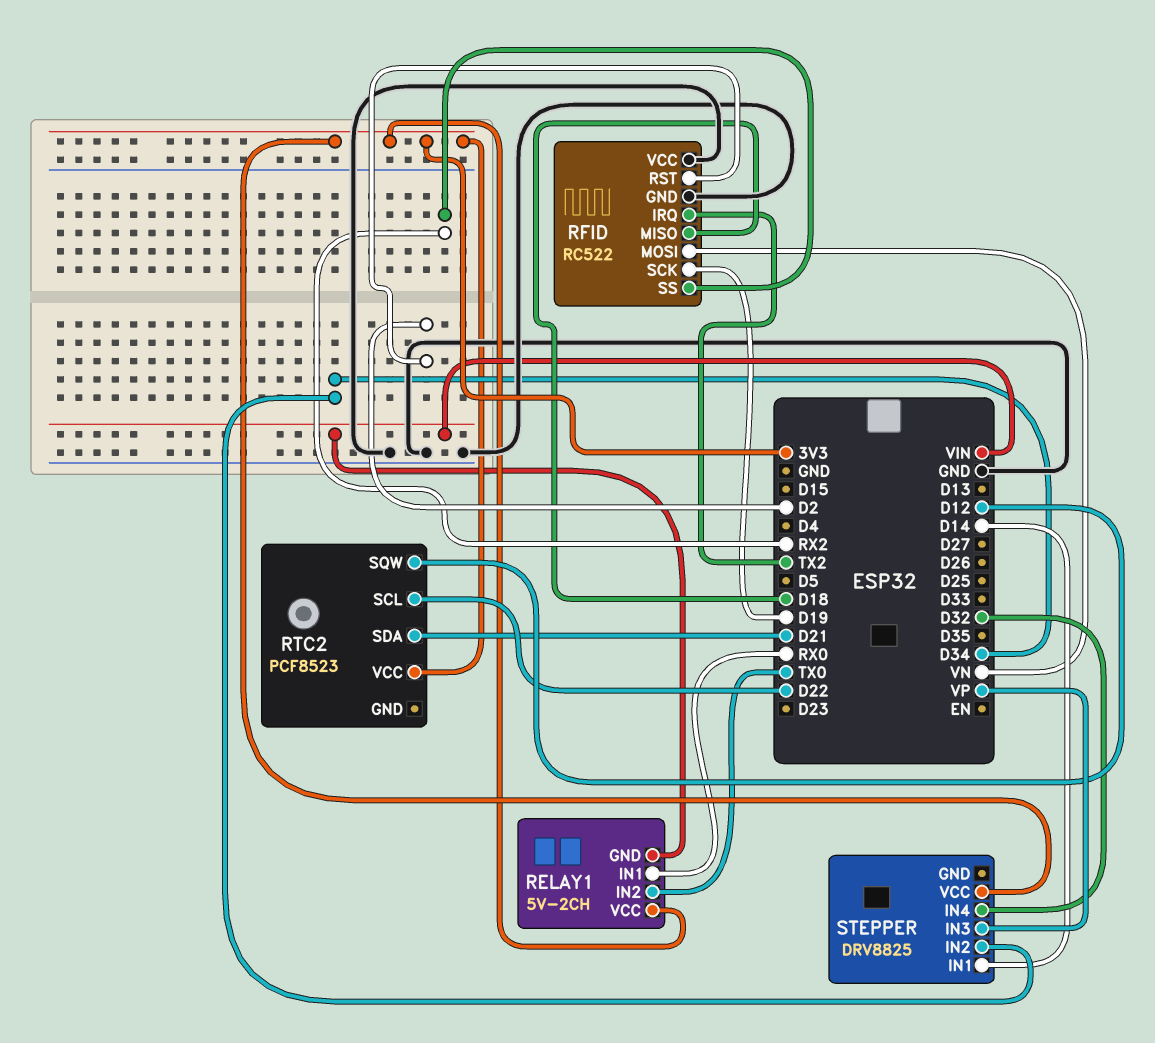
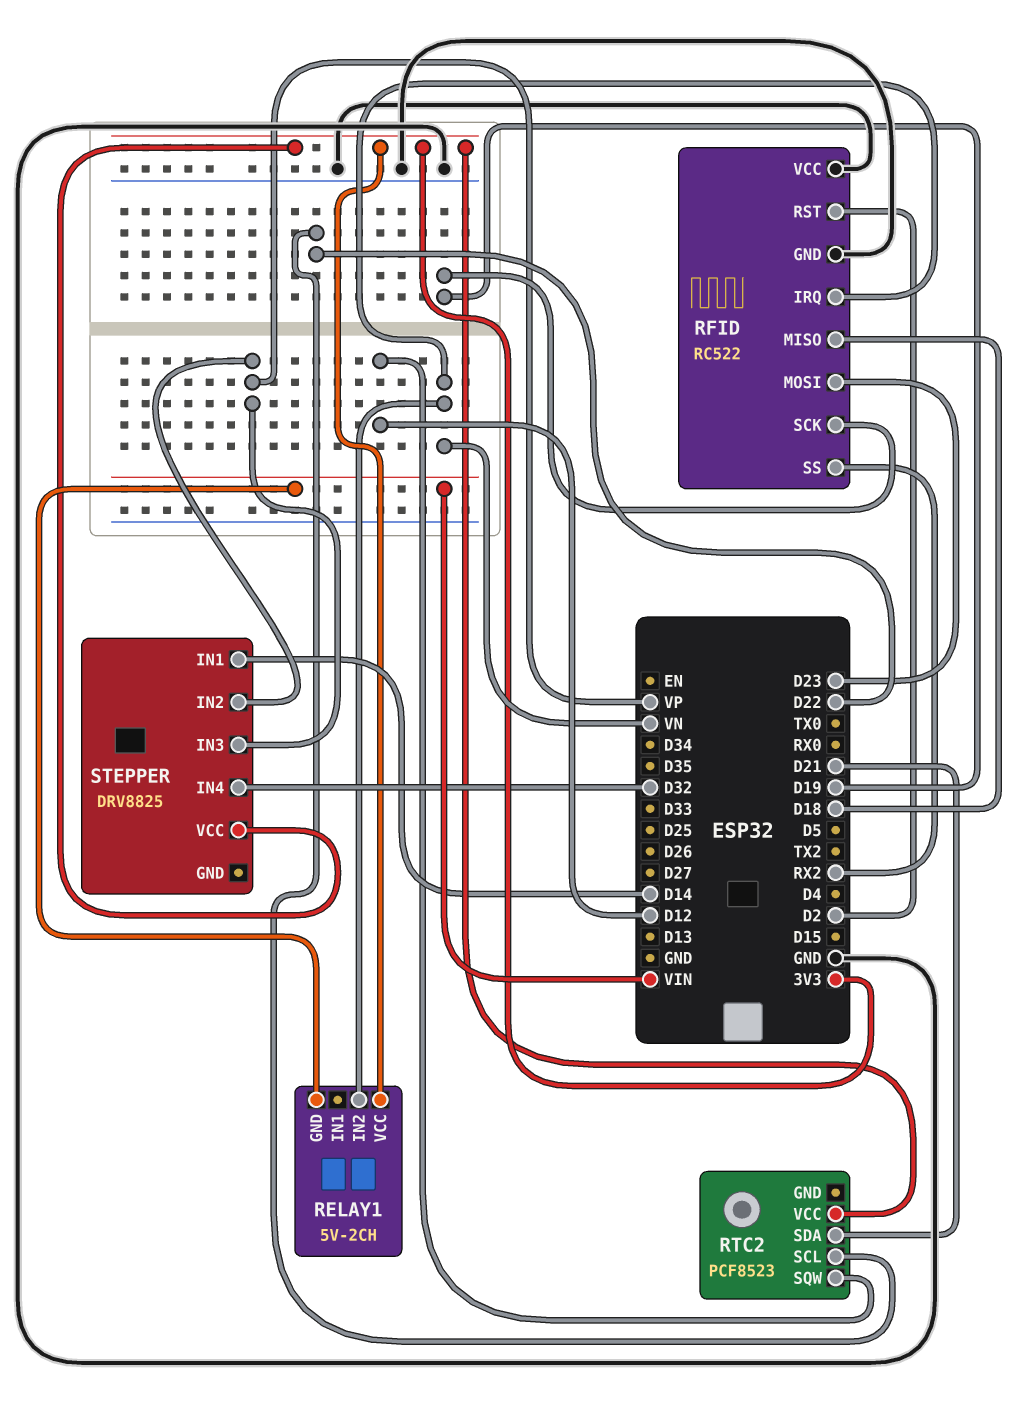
RELAY1 pin IN1: RX0 -> none
RELAY1 pin IN2: TX0 -> VN
RFID pin IRQ: TX2 -> VN
RFID pin MOSI: VN -> D23
STEPPER pin IN2: D34 -> VP

